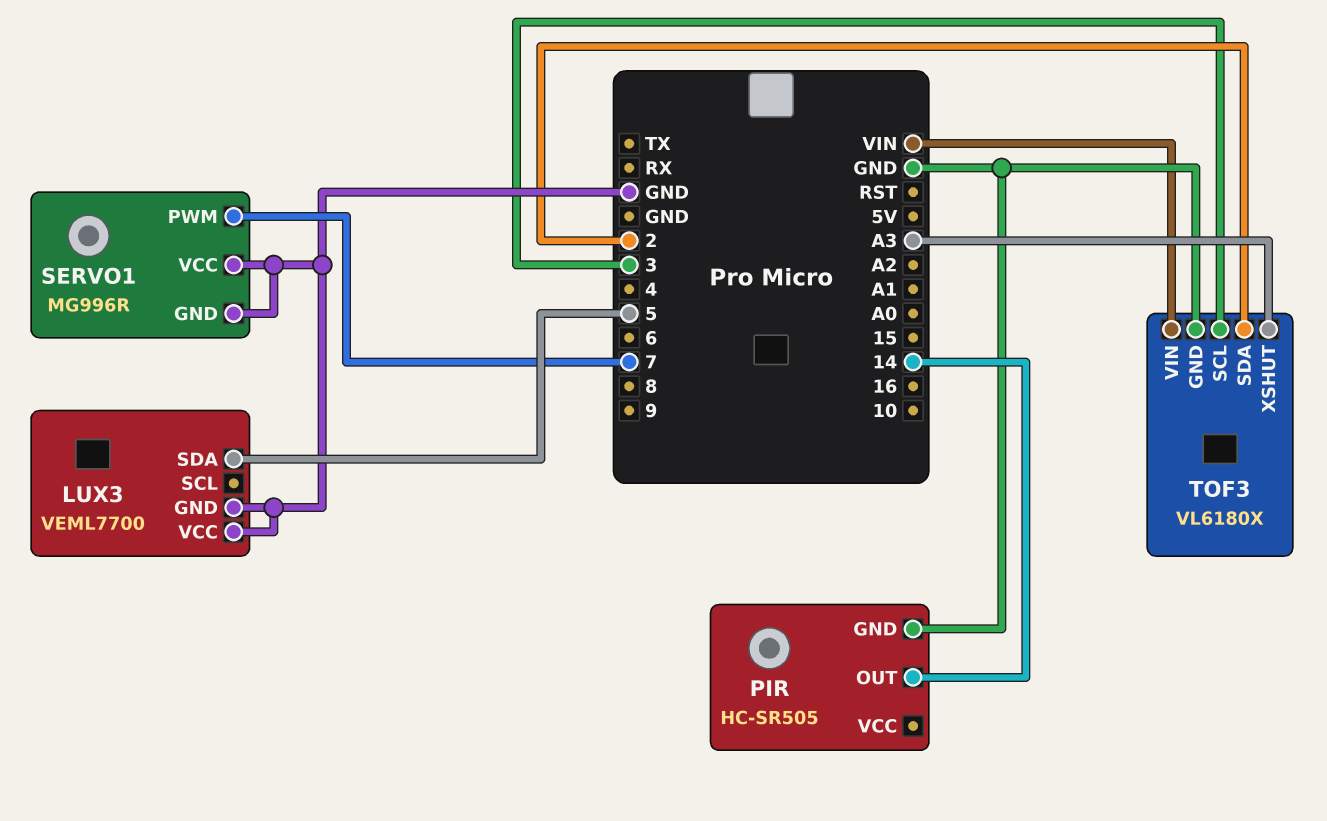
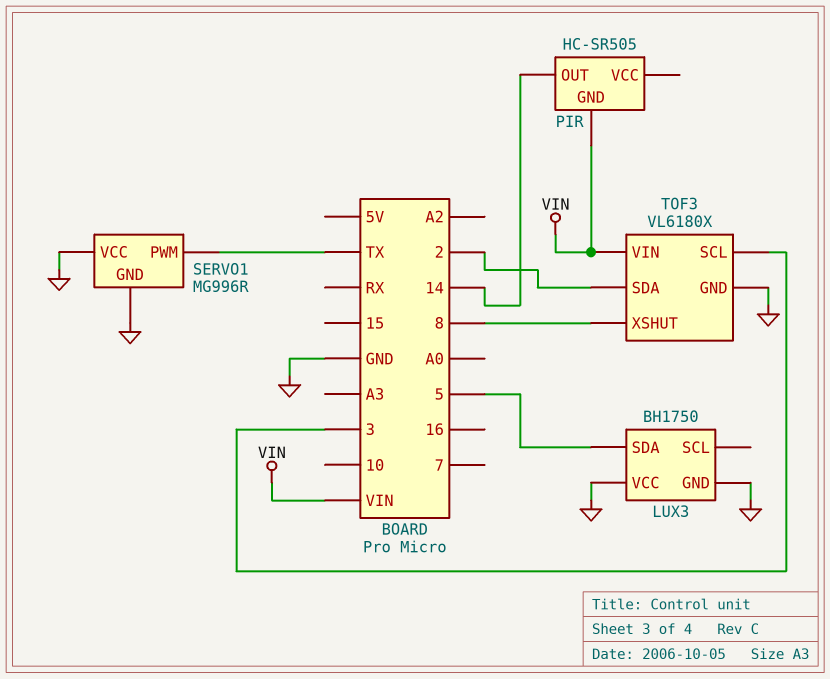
LUX3: VEML7700 -> BH1750
PIR pin GND: GND -> VIN
SERVO1 pin PWM: 7 -> TX
TOF3 pin XSHUT: A3 -> 8

